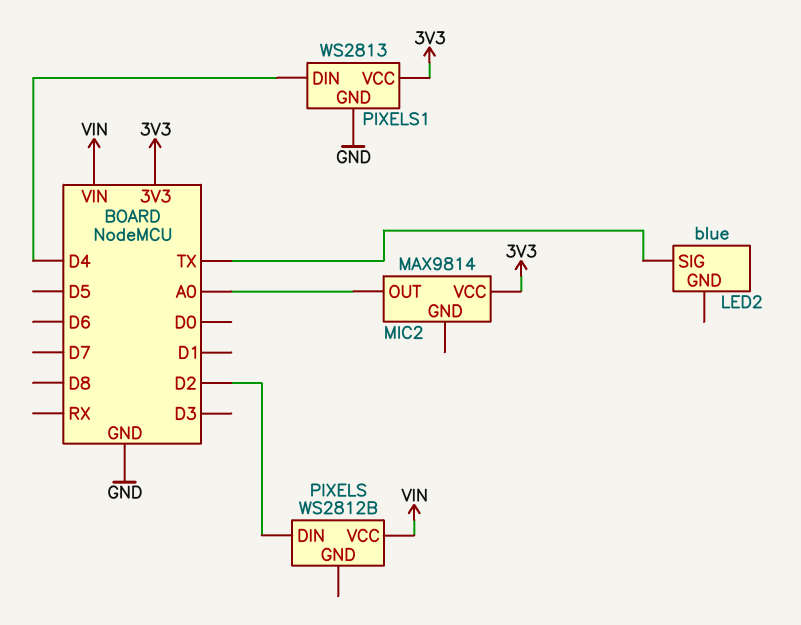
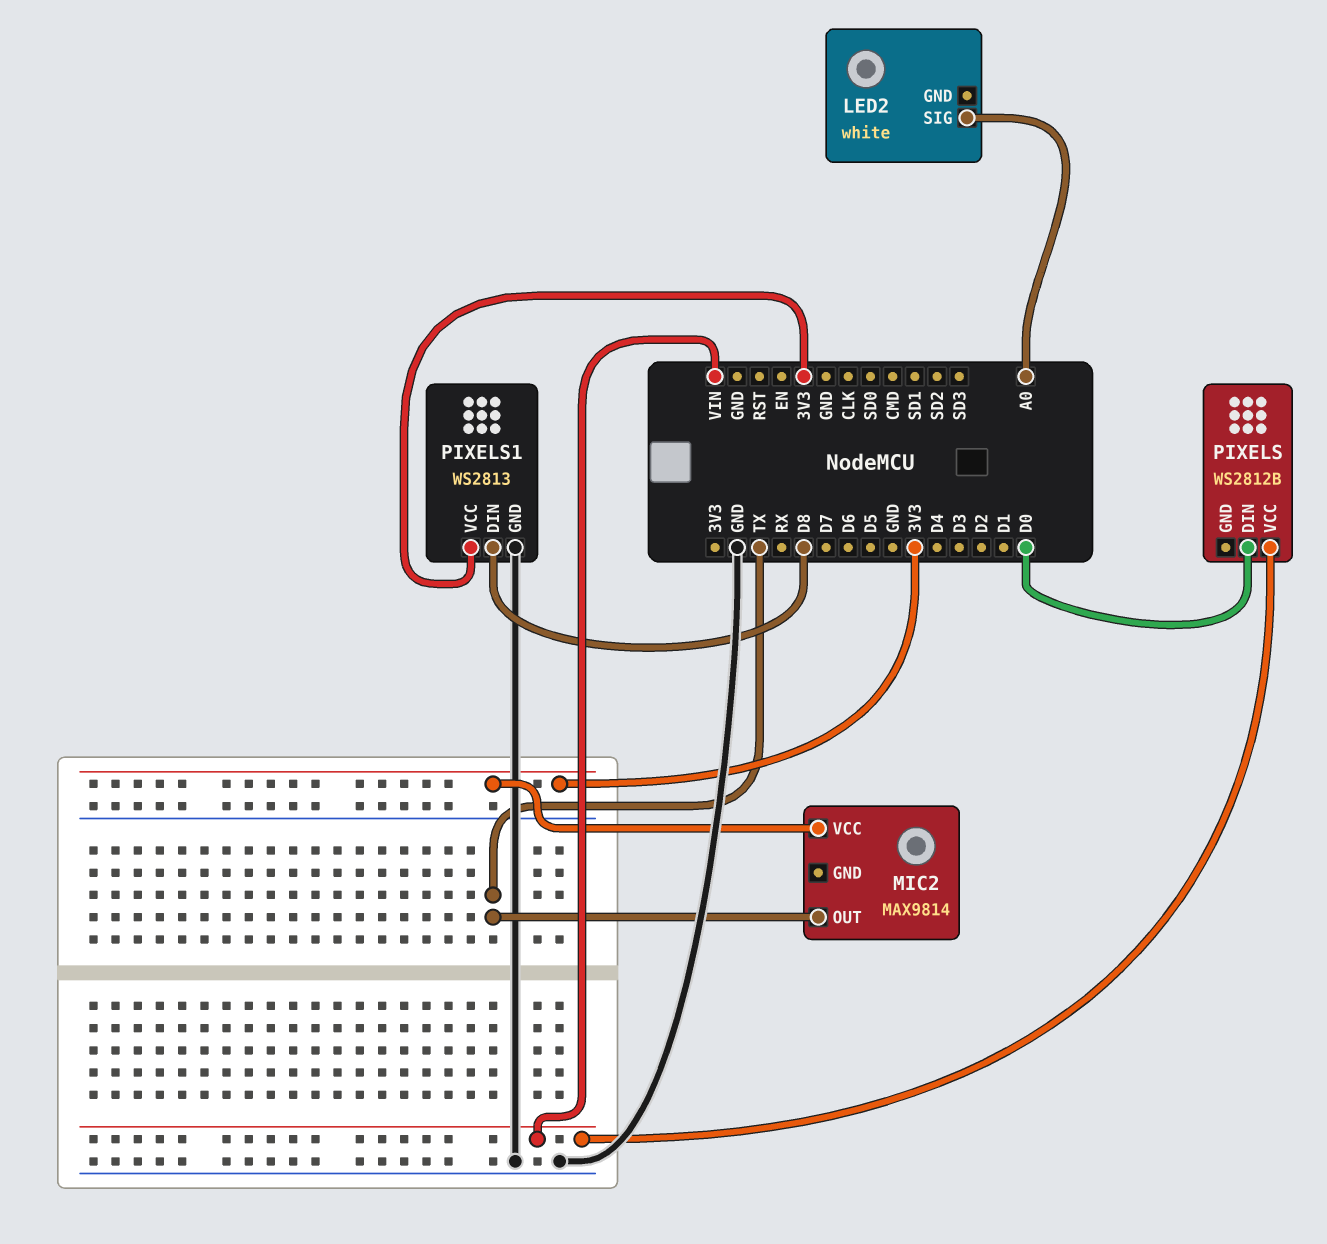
LED2: blue -> white
LED2 pin SIG: TX -> A0
MIC2 pin OUT: A0 -> TX
PIXELS pin DIN: D2 -> D0
PIXELS1 pin DIN: D4 -> D8

